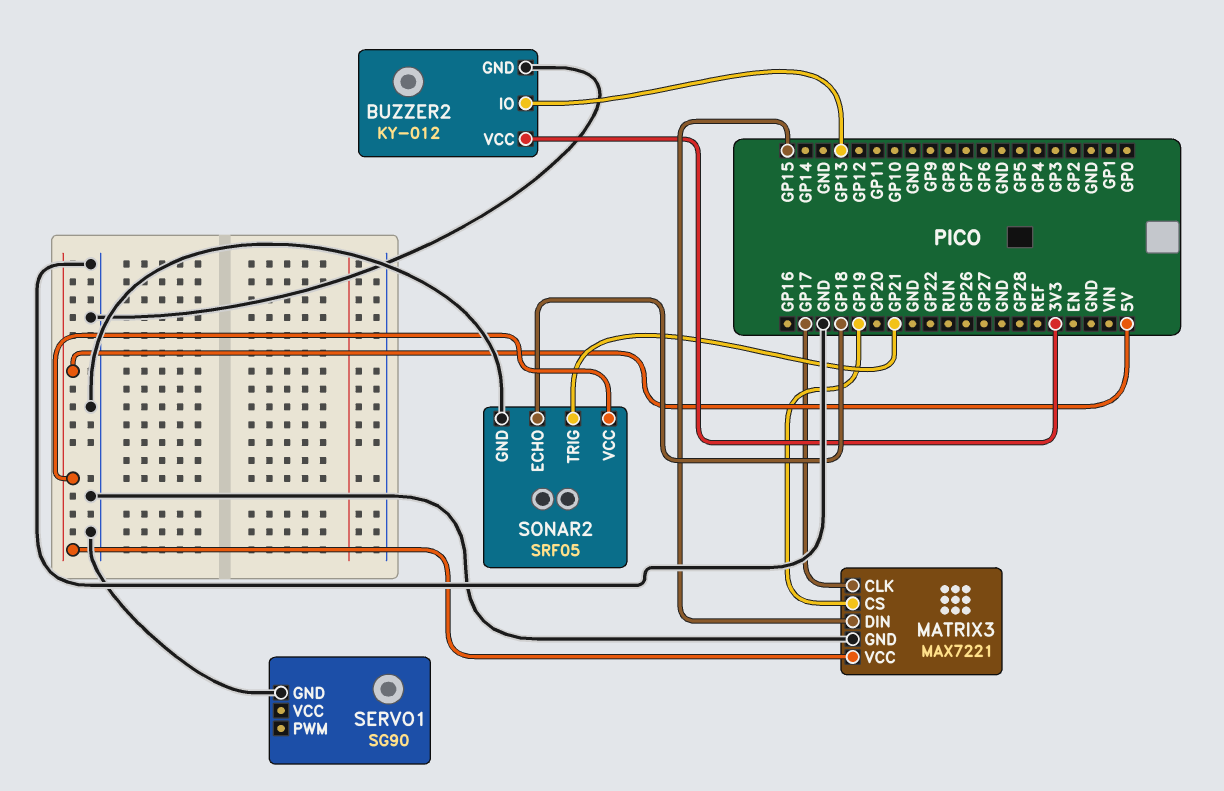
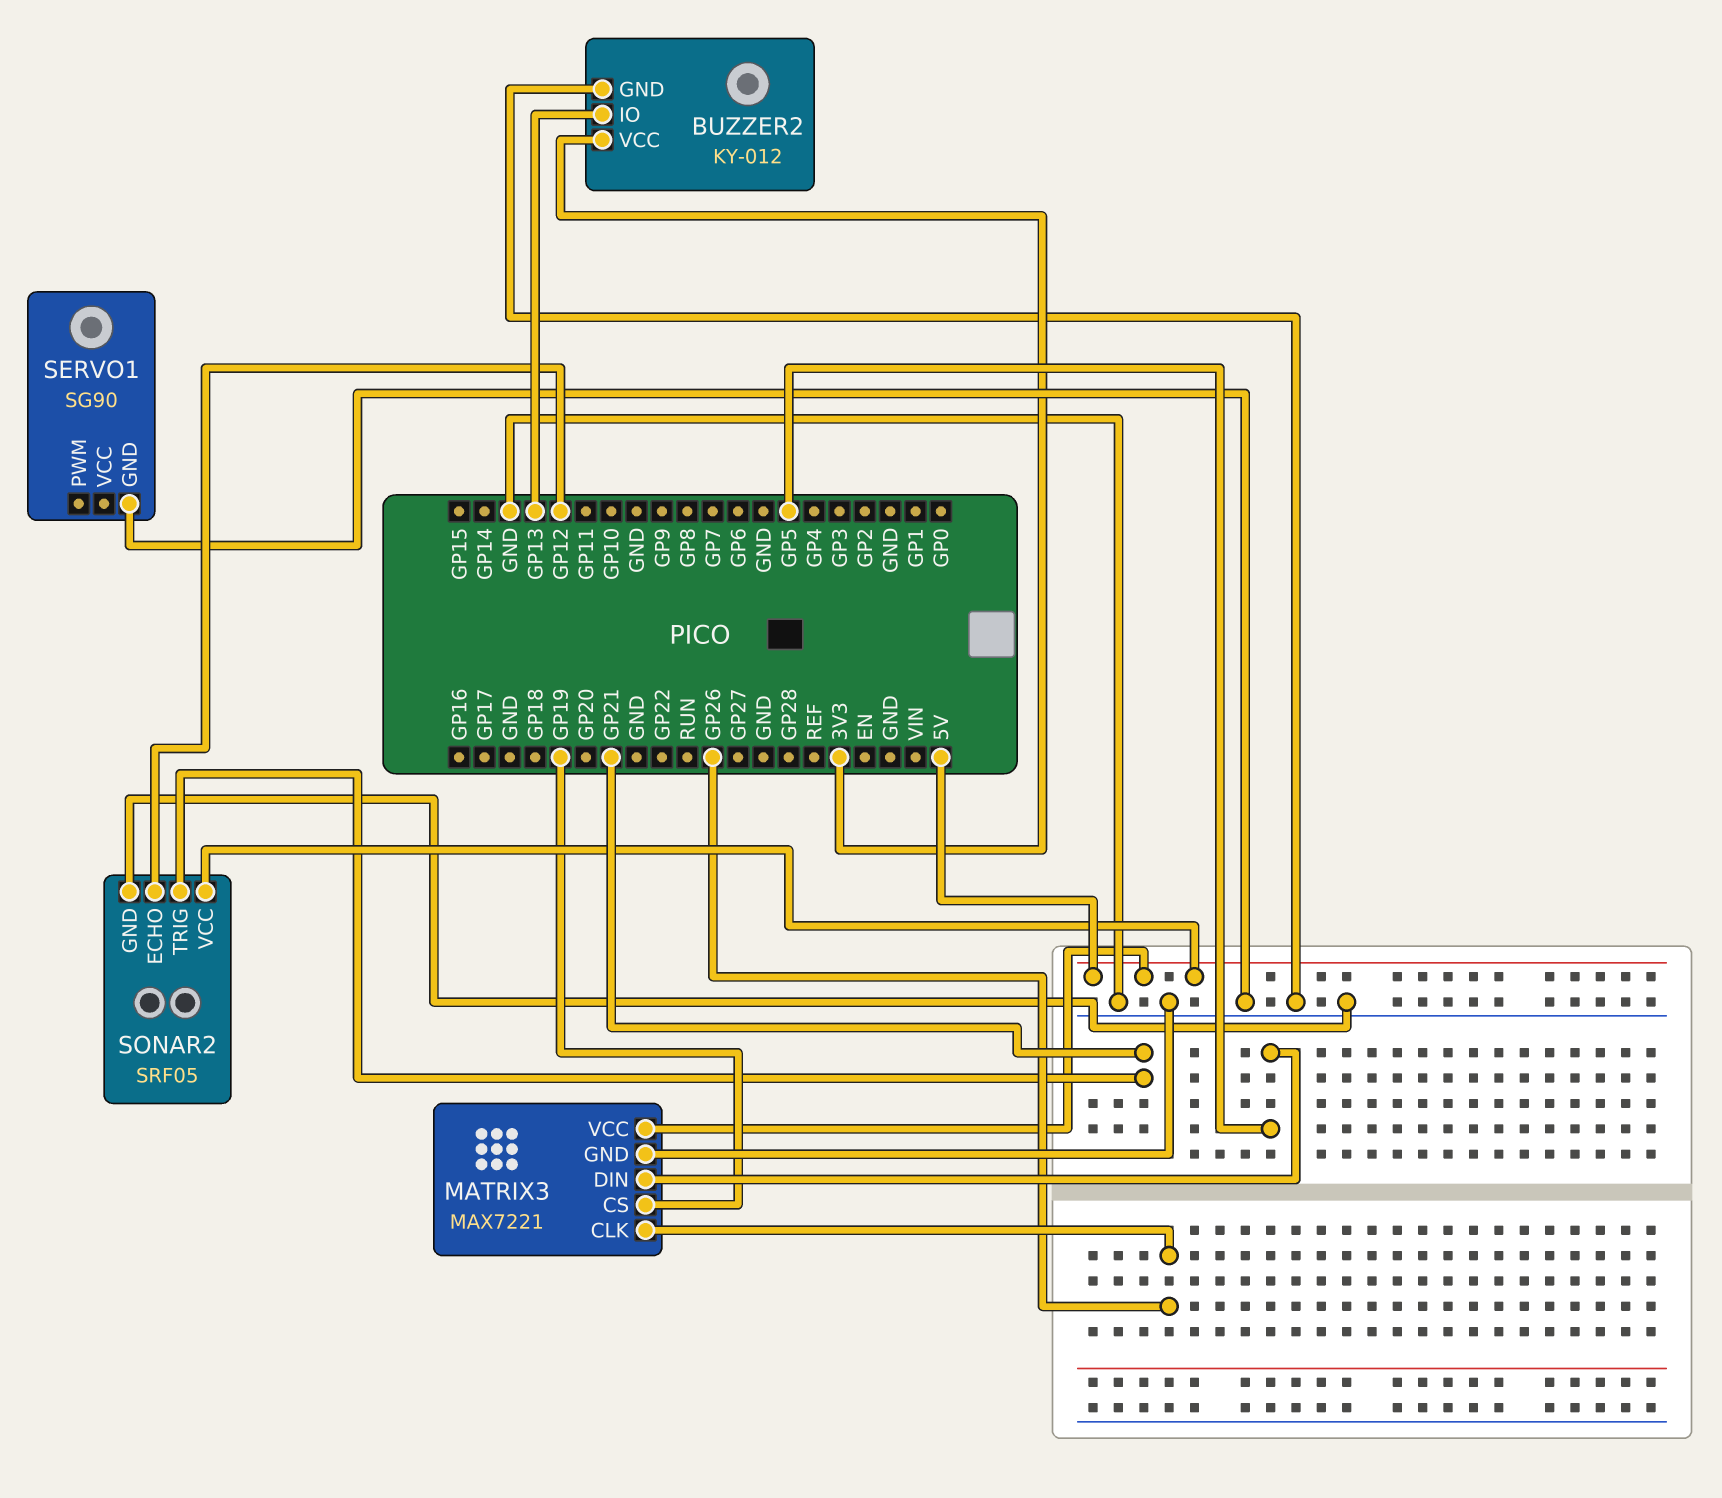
MATRIX3 pin CLK: GP17 -> GP26
MATRIX3 pin DIN: GP15 -> GP5
SONAR2 pin ECHO: GP18 -> GP12

